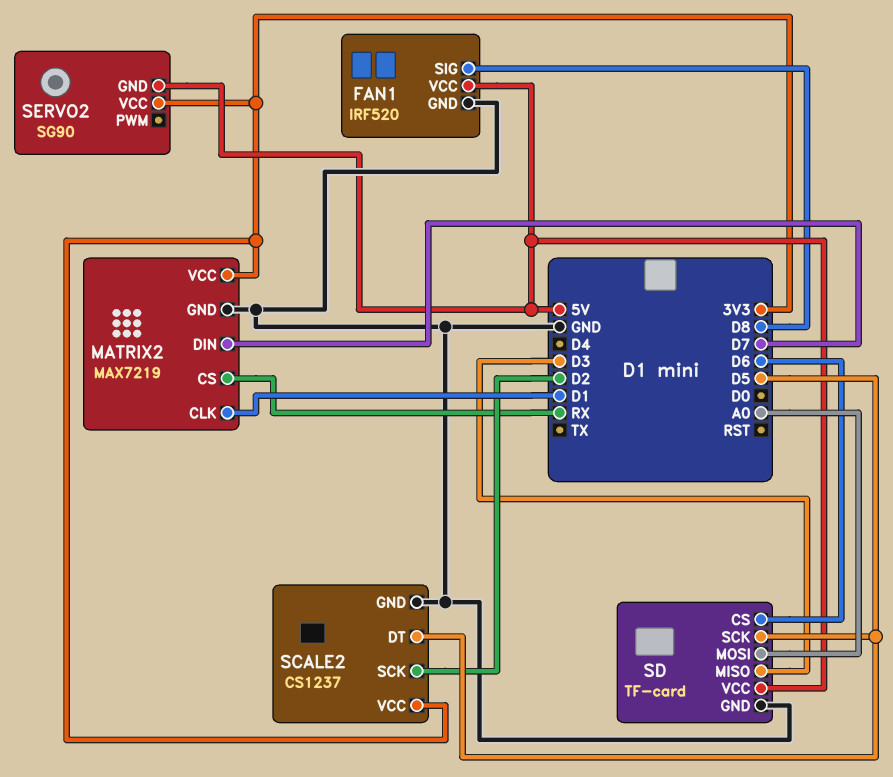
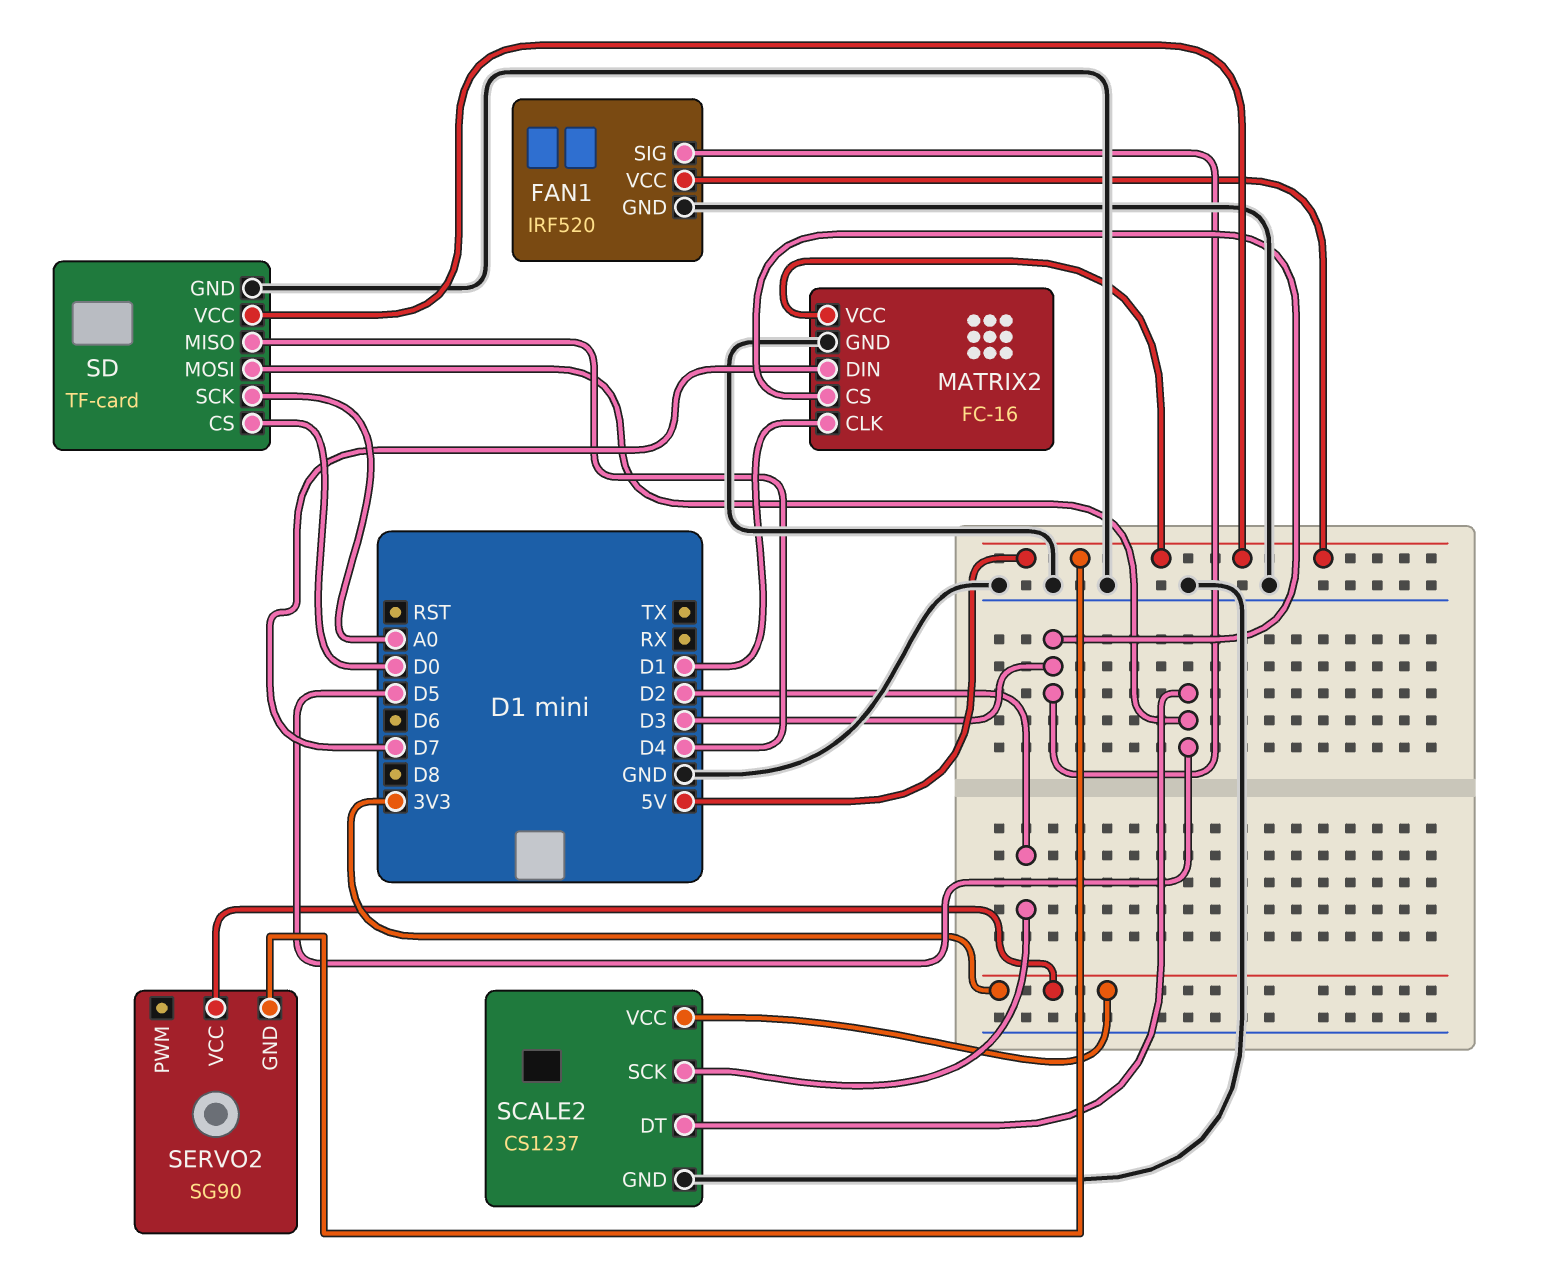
FAN1 pin SIG: D8 -> D3
MATRIX2: MAX7219 -> FC-16
MATRIX2 pin CS: RX -> D3
MATRIX2 pin VCC: 3V3 -> 5V
SD pin CS: D6 -> D0
SD pin MISO: D3 -> D4
SD pin MOSI: A0 -> D5
SD pin SCK: D5 -> A0

